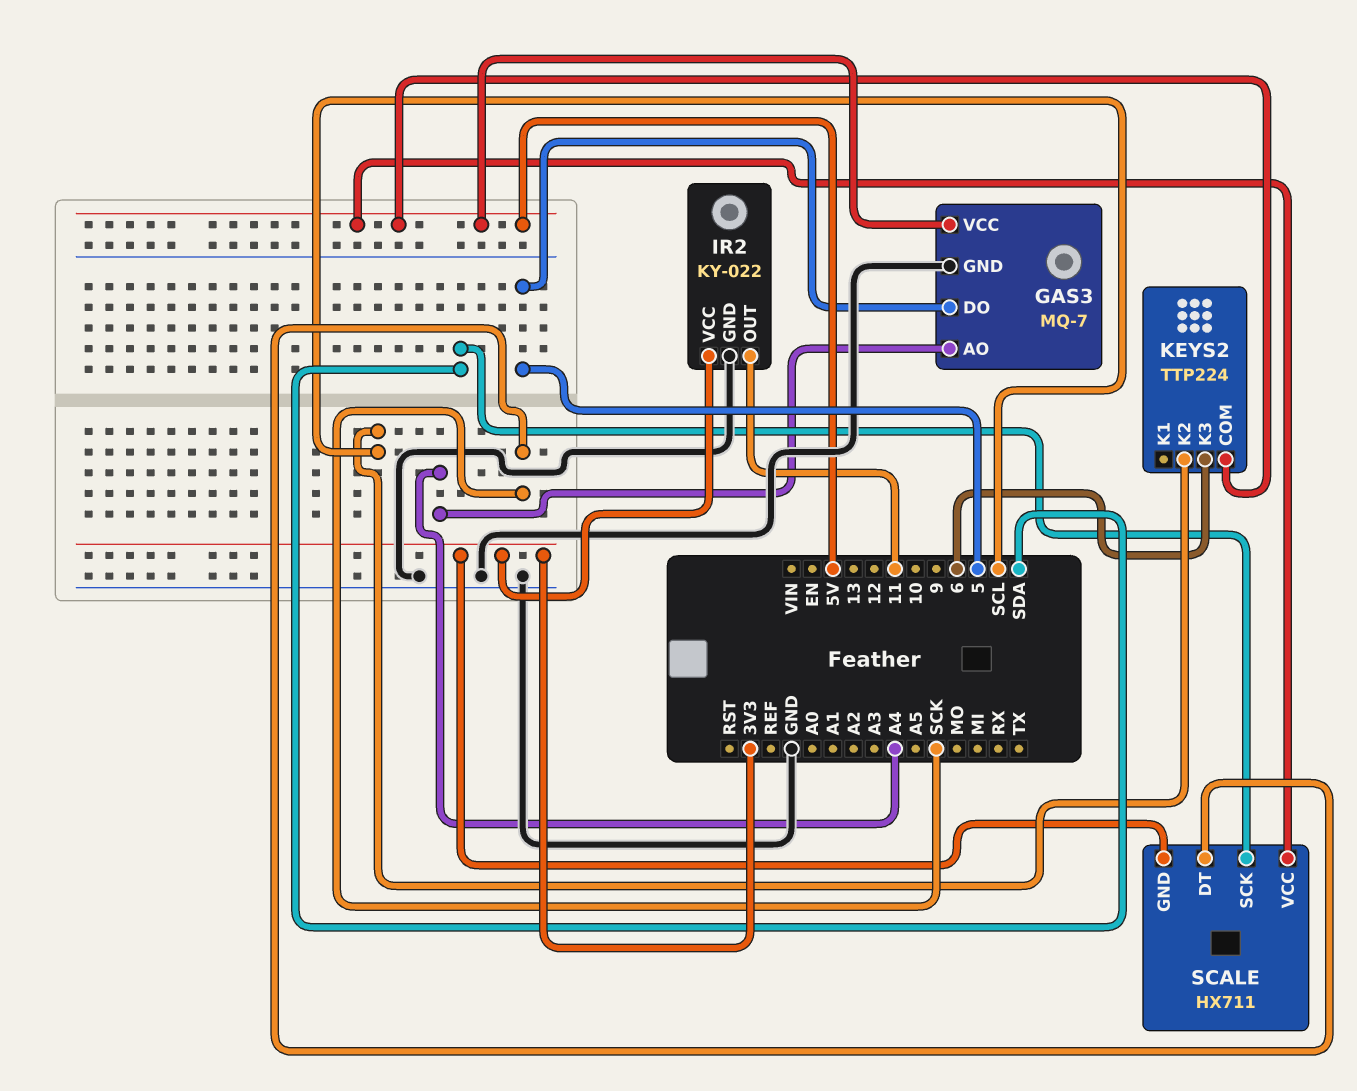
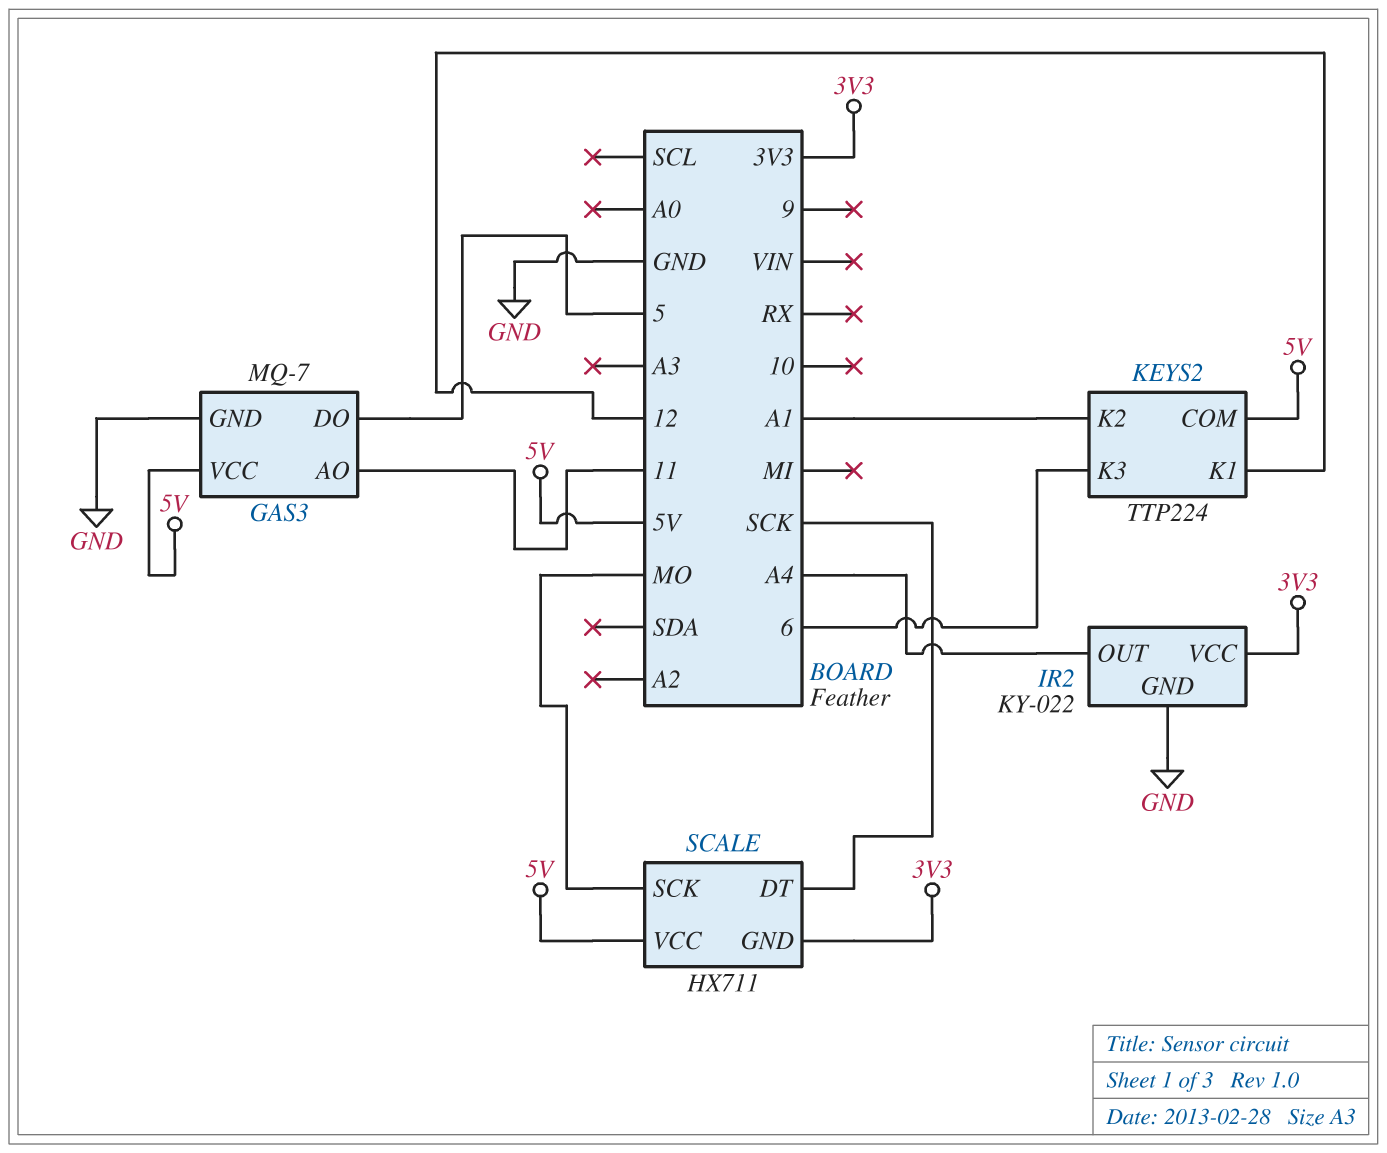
GAS3 pin AO: A4 -> 11
IR2 pin OUT: 11 -> A4
KEYS2 pin K1: none -> 12
KEYS2 pin K2: SCL -> A1
SCALE pin SCK: SDA -> MO

